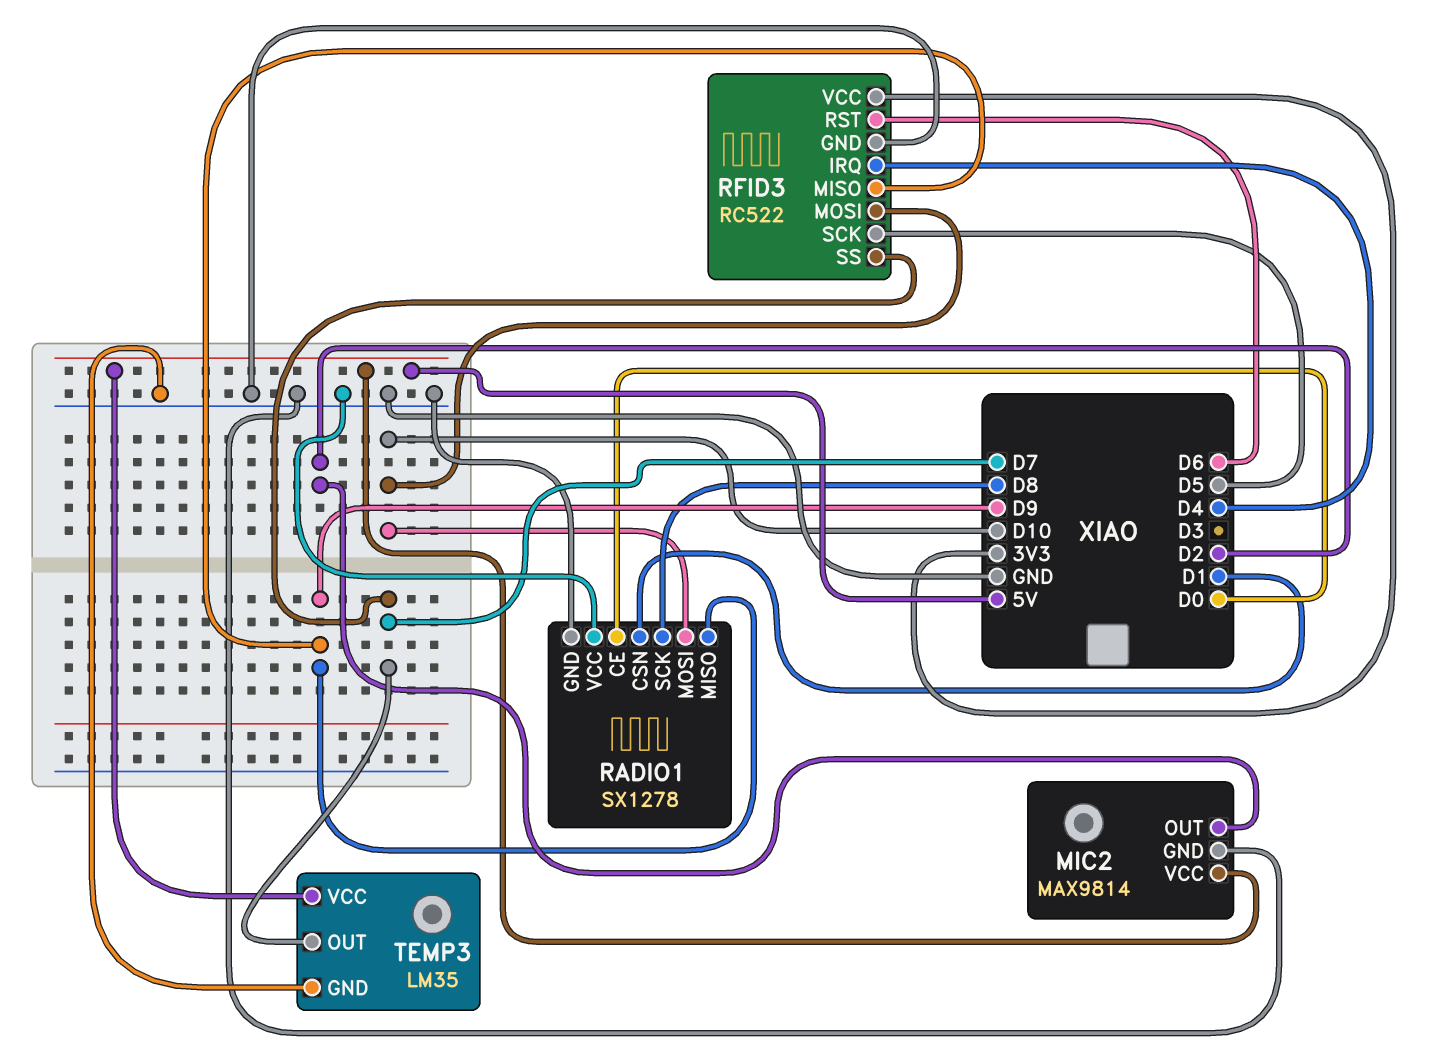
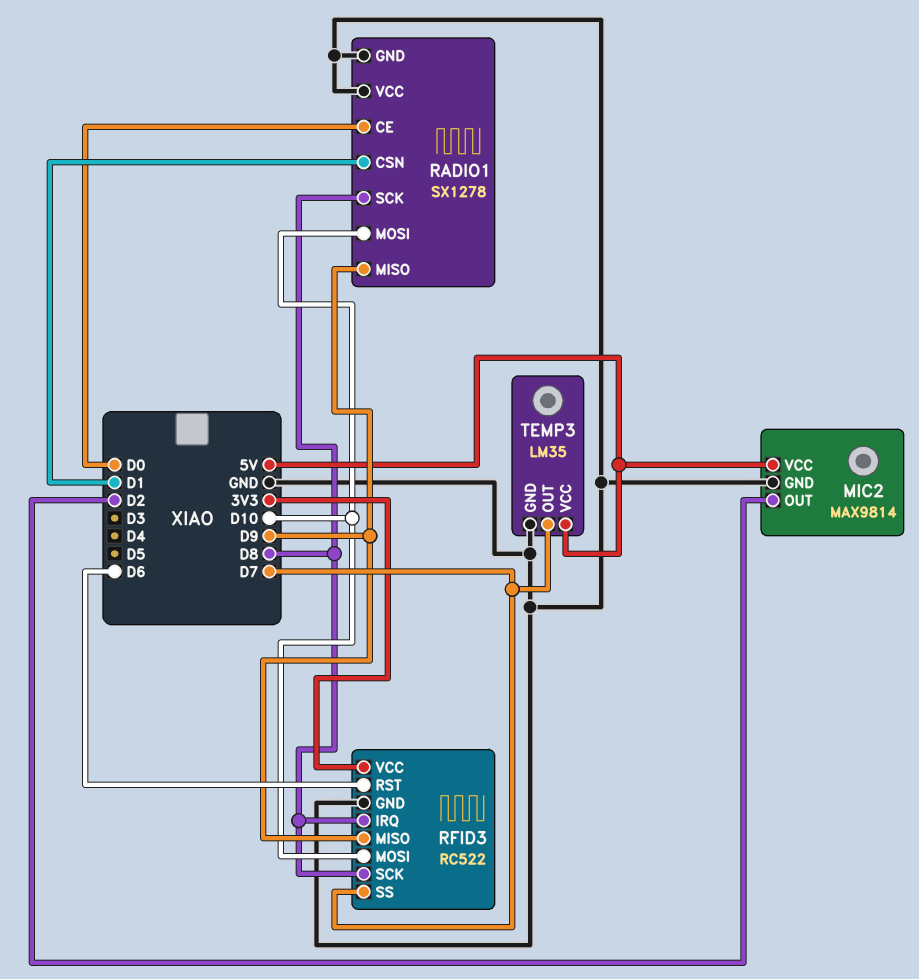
RFID3 pin IRQ: D4 -> D8
RFID3 pin SCK: D5 -> D8

